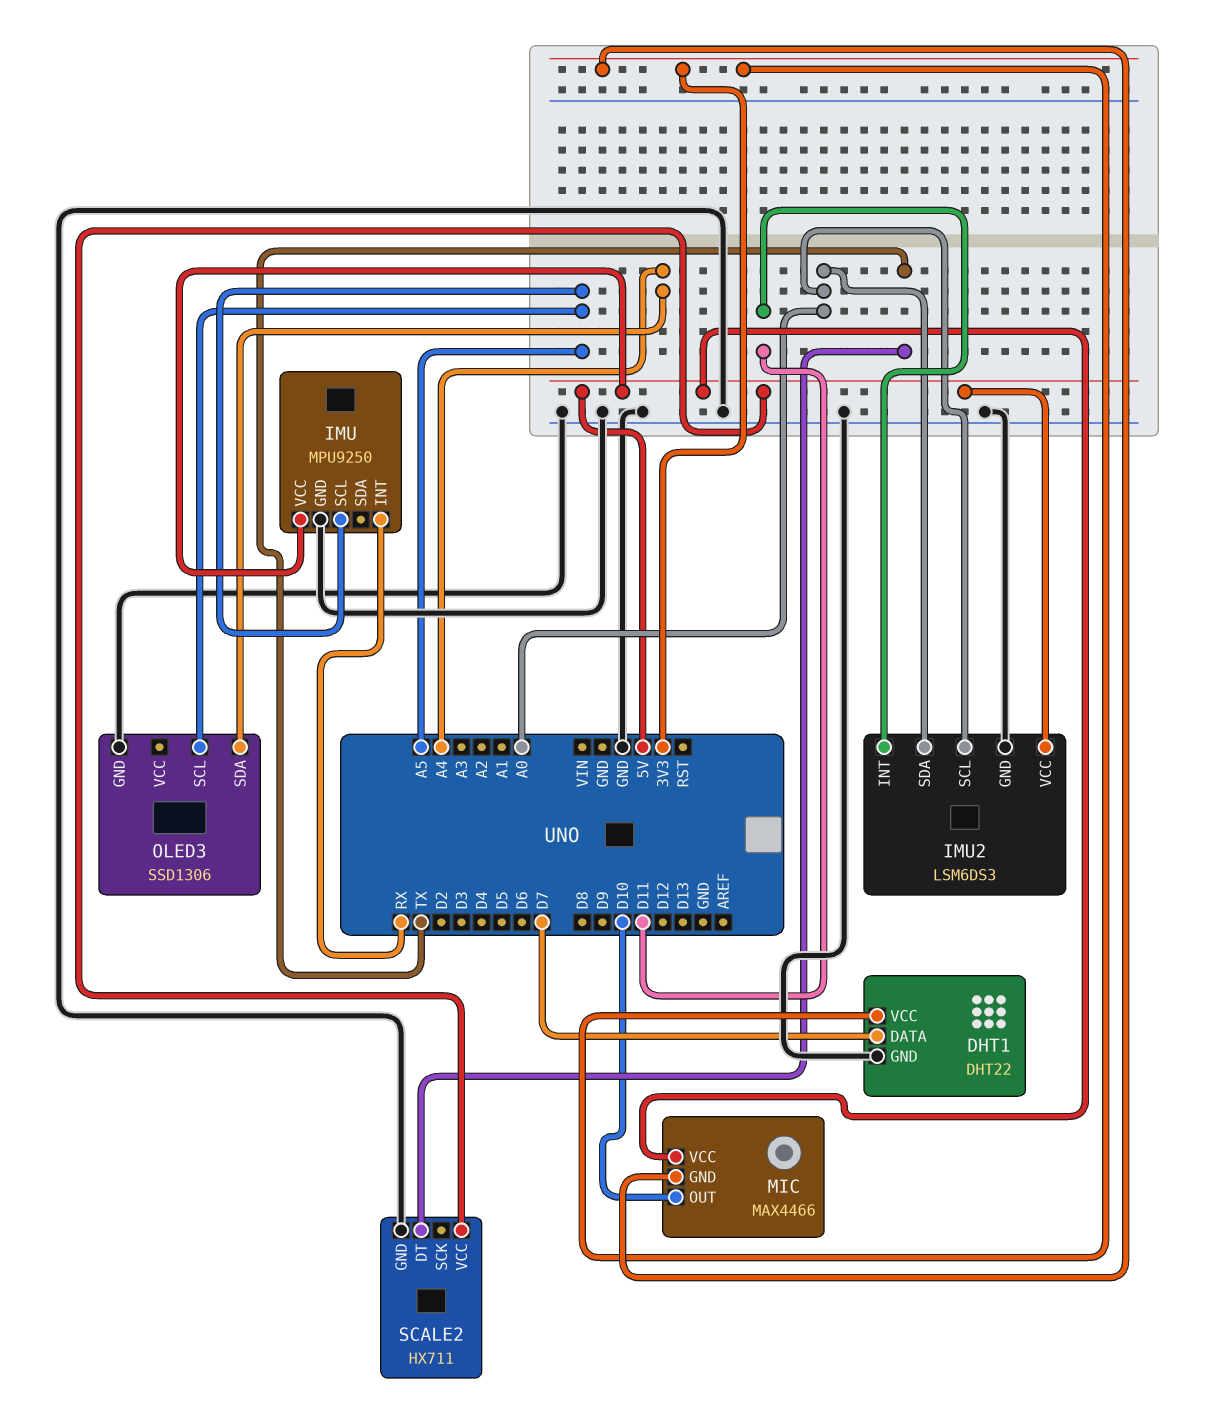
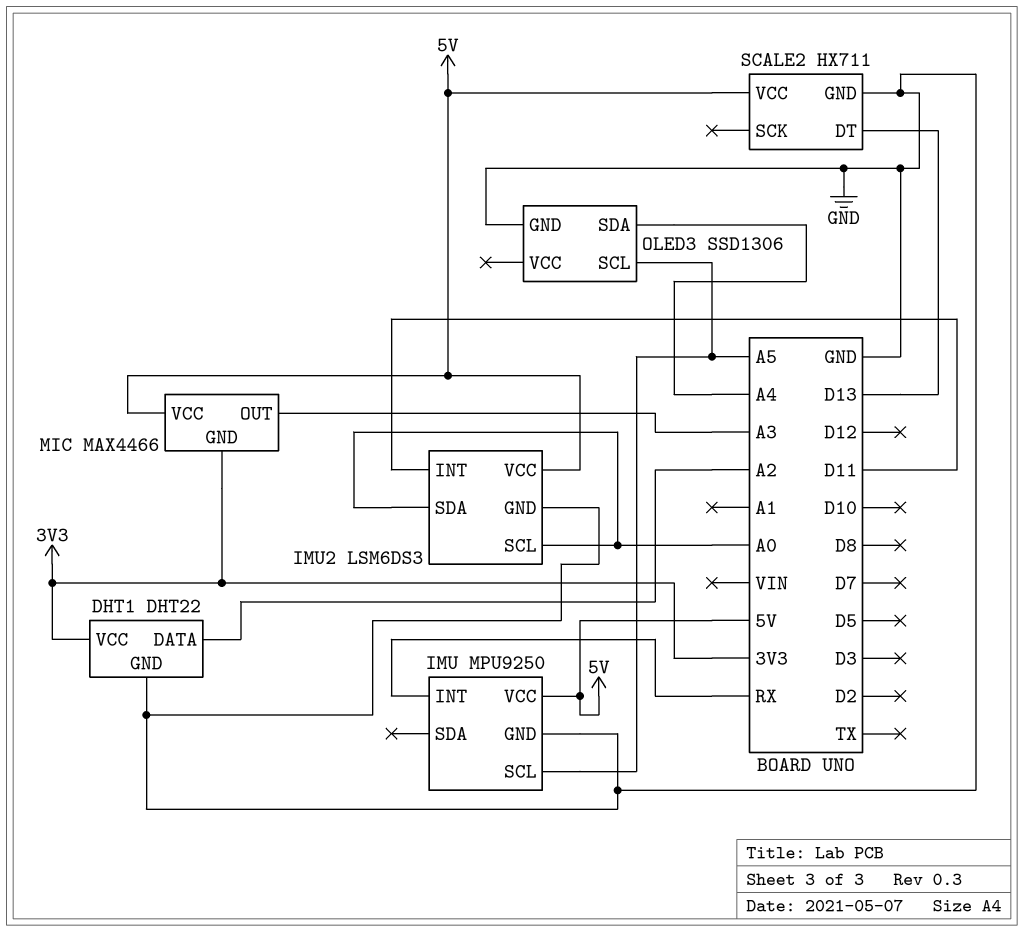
DHT1 pin DATA: D7 -> A2
MIC pin OUT: D10 -> A3
SCALE2 pin DT: TX -> D13

